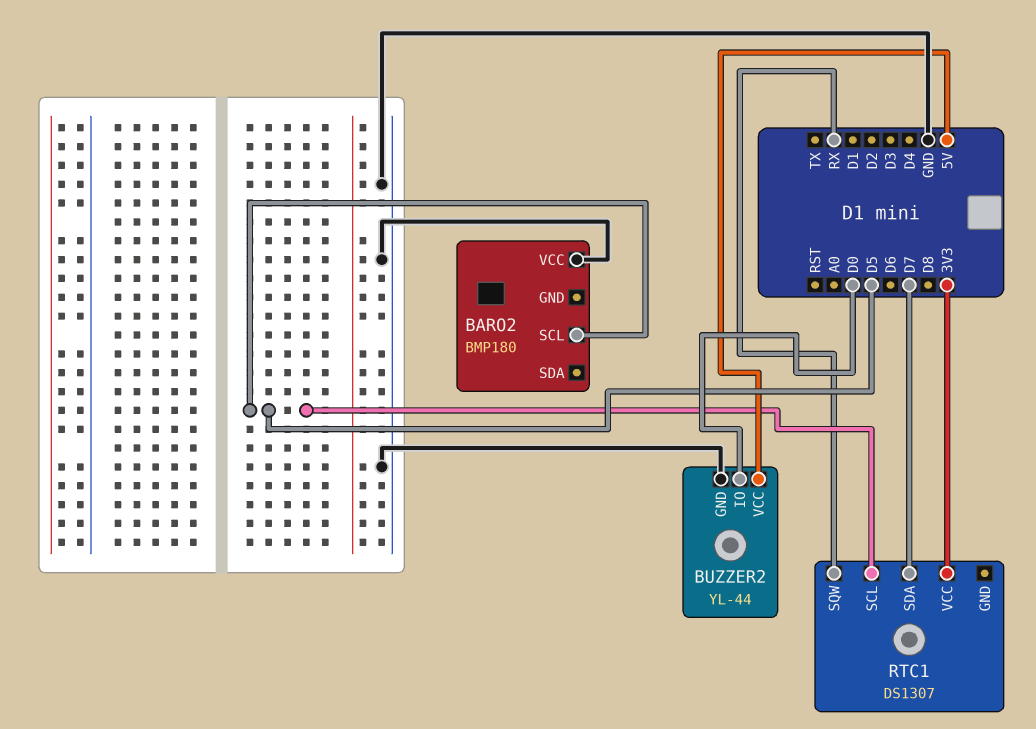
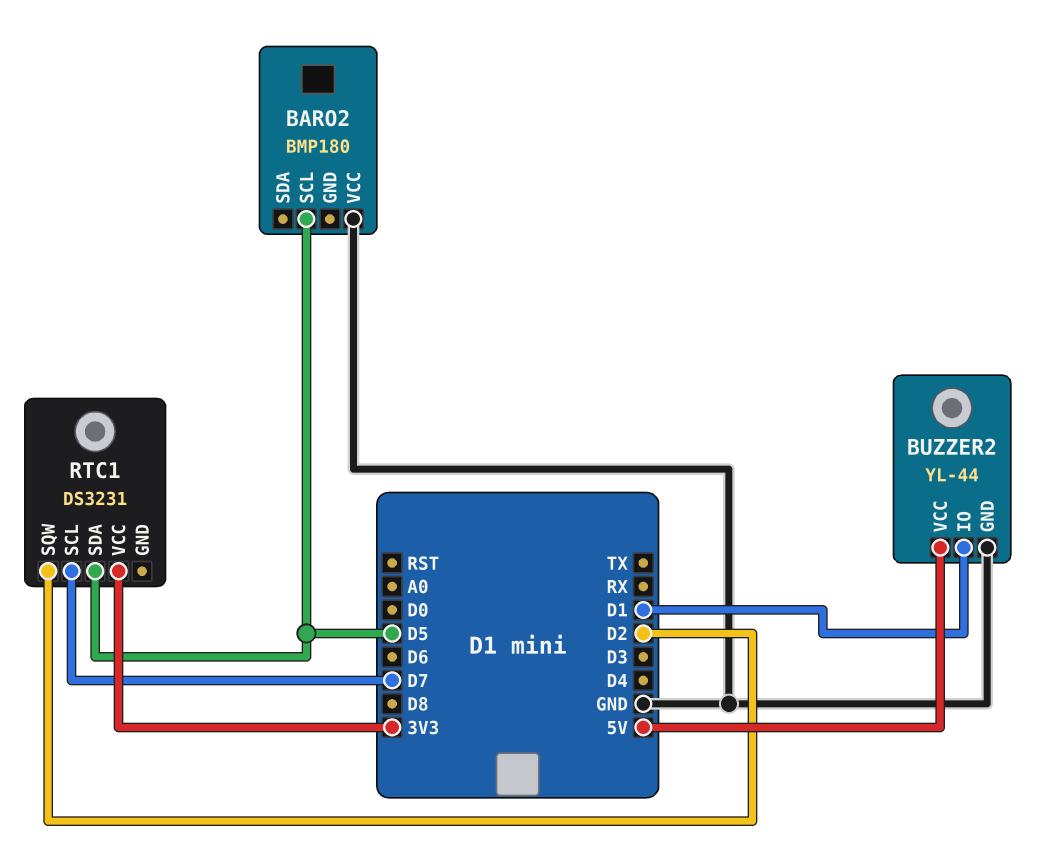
BUZZER2 pin IO: D0 -> D1
RTC1: DS1307 -> DS3231
RTC1 pin SCL: D5 -> D7
RTC1 pin SDA: D7 -> D5
RTC1 pin SQW: RX -> D2

